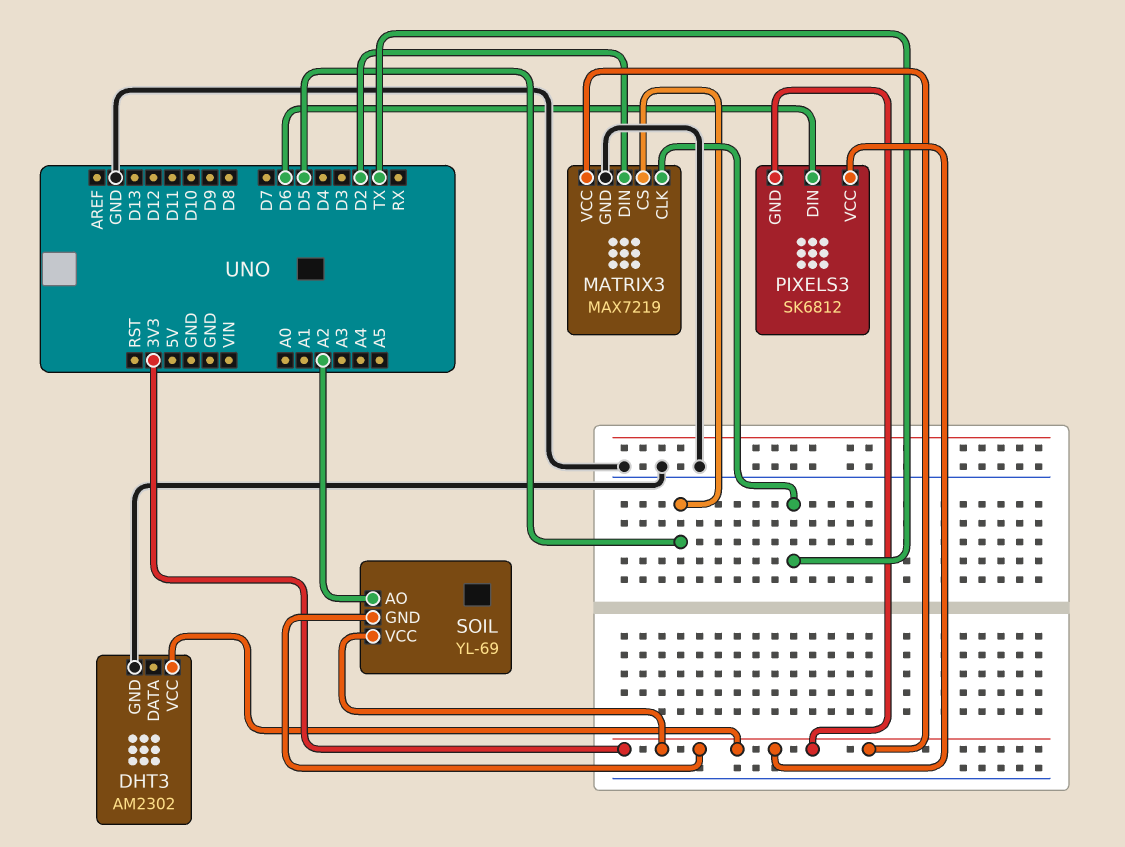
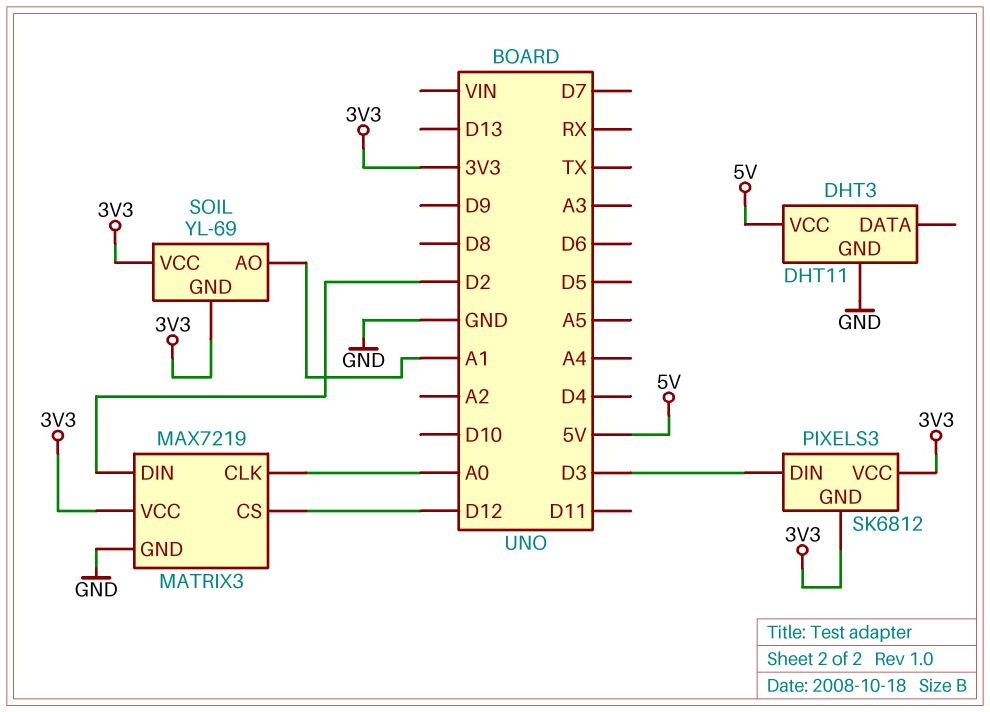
DHT3: AM2302 -> DHT11
DHT3 pin VCC: 3V3 -> 5V
MATRIX3 pin CLK: TX -> A0
MATRIX3 pin CS: D5 -> D12
PIXELS3 pin DIN: D6 -> D3
SOIL pin AO: A2 -> A1

